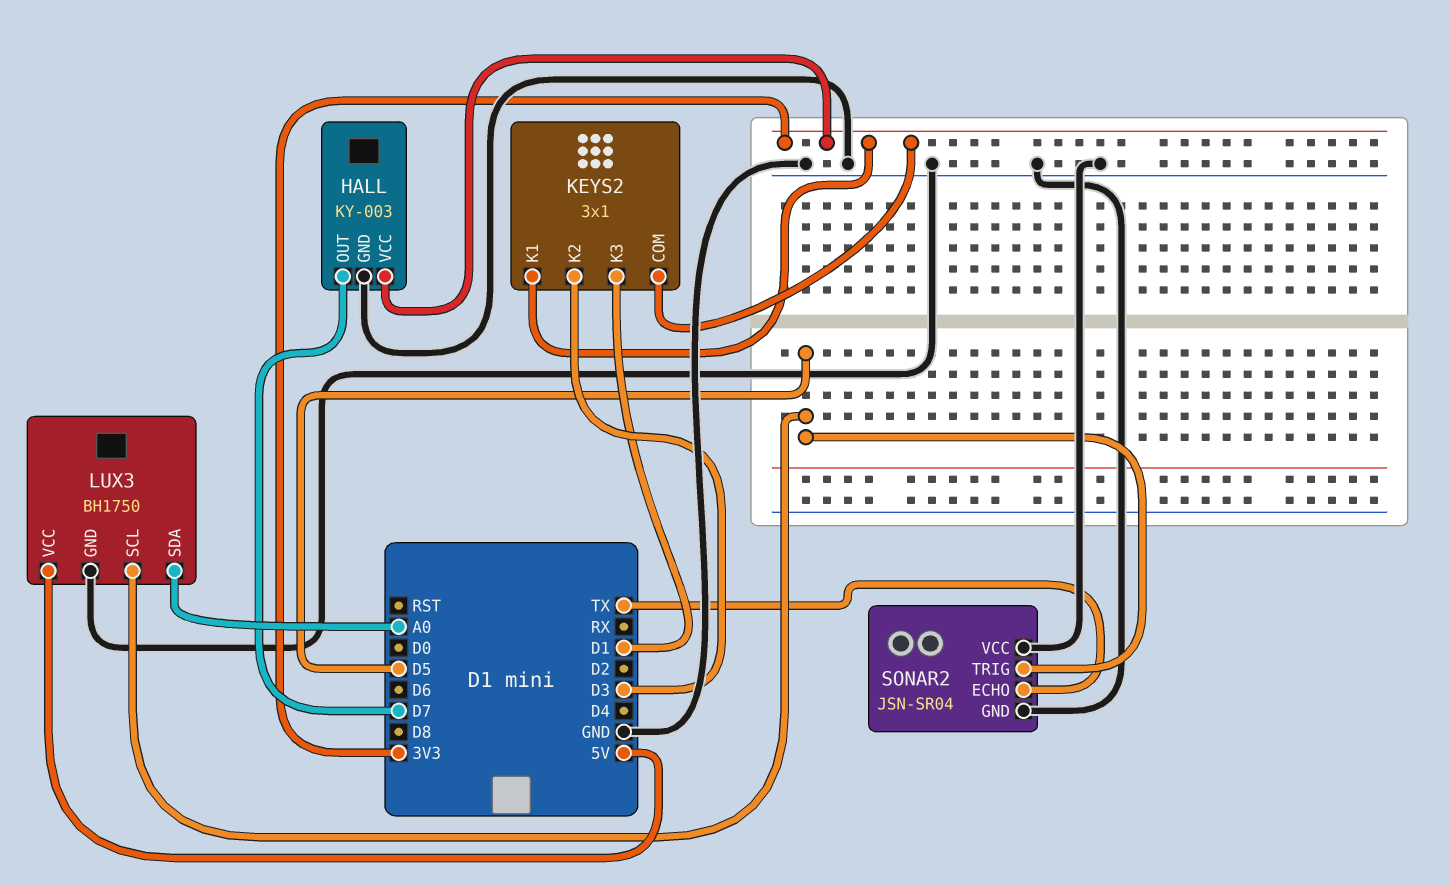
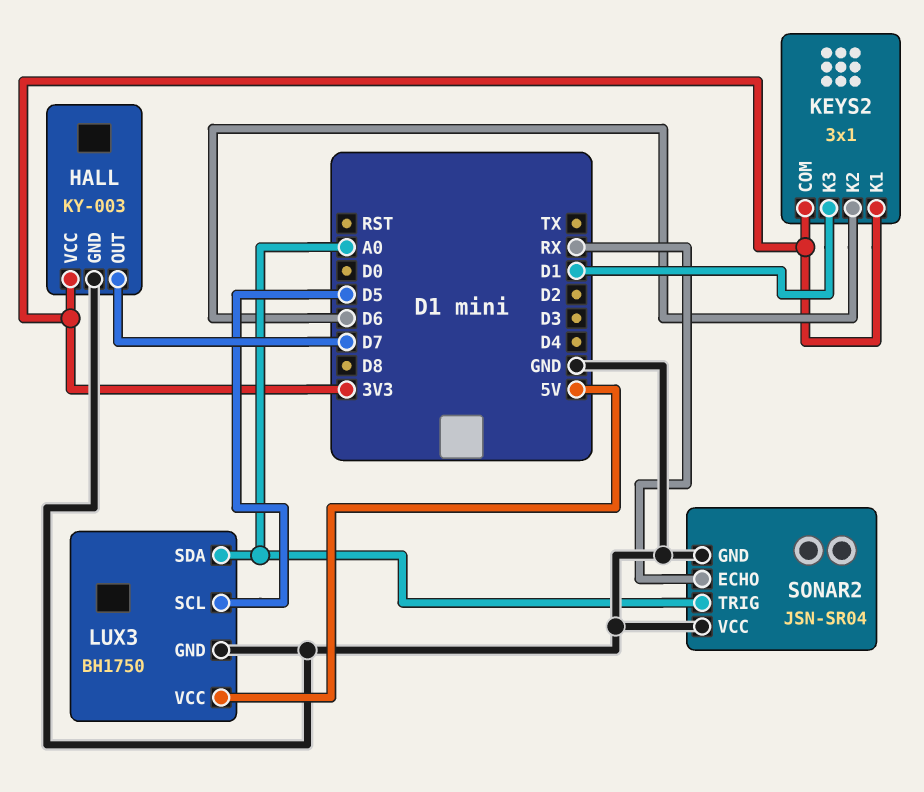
KEYS2 pin K2: D3 -> D6
SONAR2 pin ECHO: TX -> RX
SONAR2 pin TRIG: D5 -> A0

